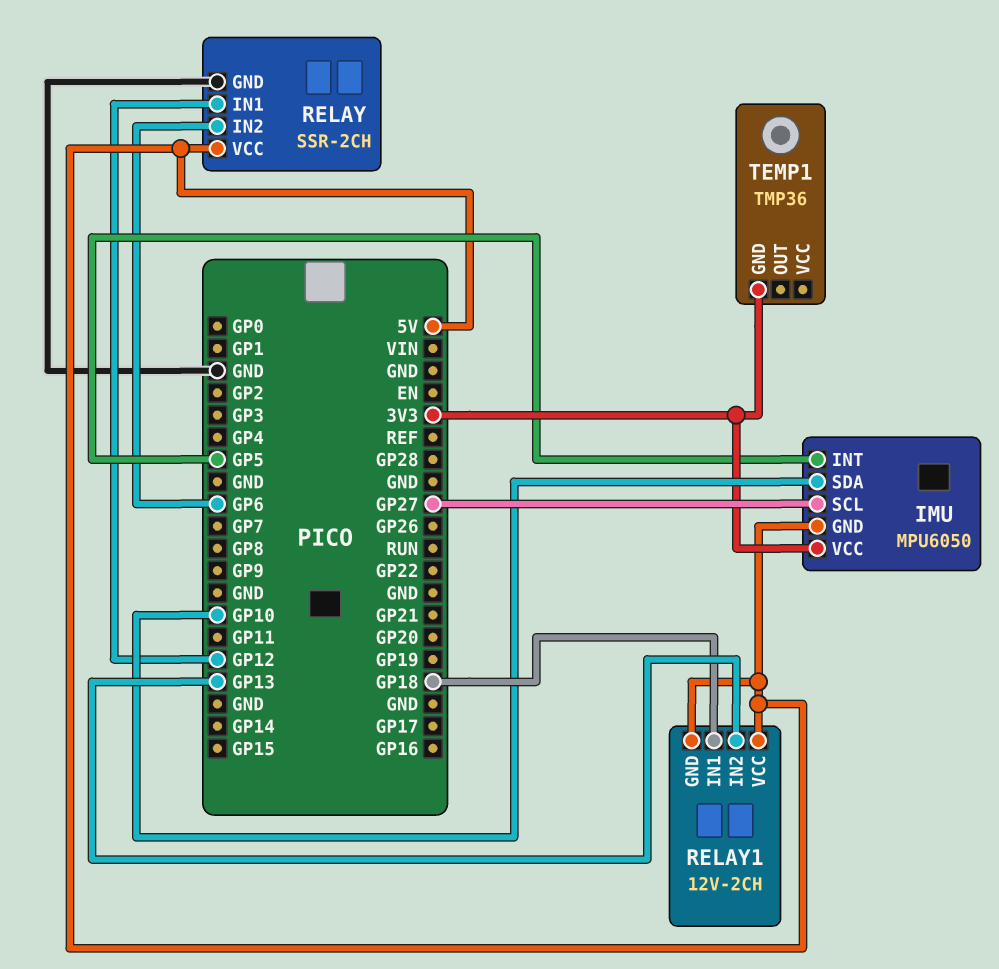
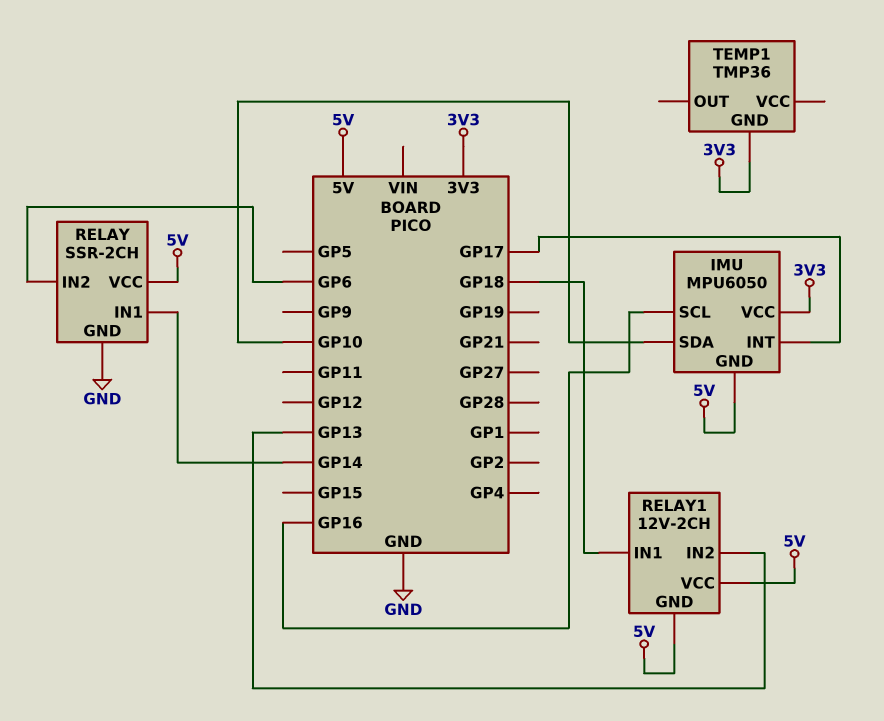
IMU pin INT: GP5 -> GP17
IMU pin SCL: GP27 -> GP16
RELAY pin IN1: GP12 -> GP14

